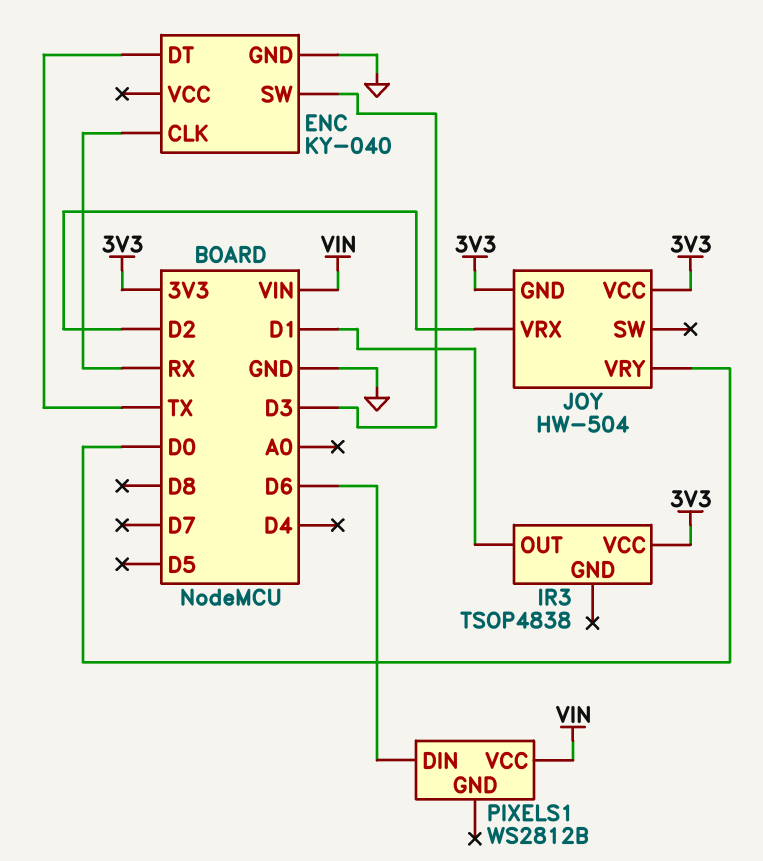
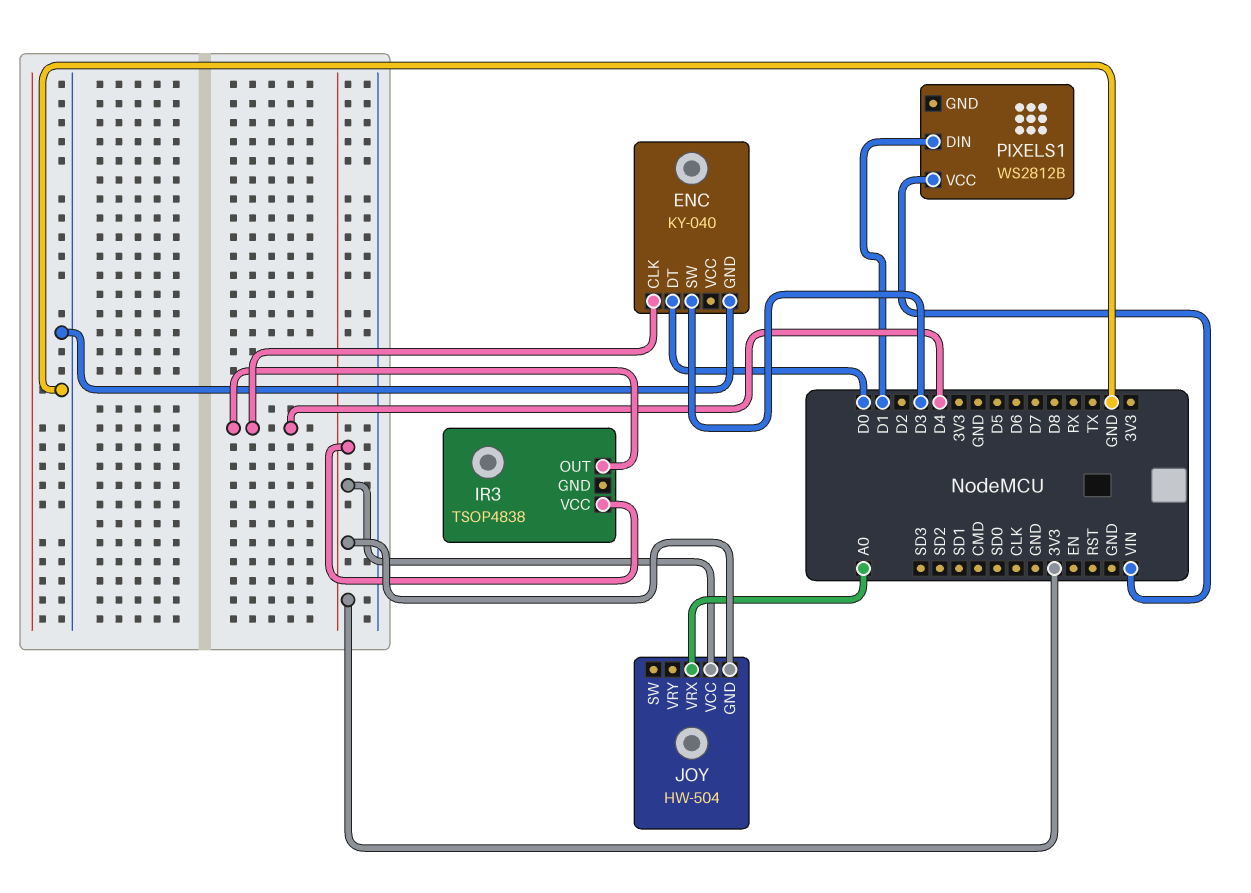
ENC pin CLK: RX -> D4
ENC pin DT: TX -> D0
IR3 pin OUT: D1 -> D4
JOY pin VRX: D2 -> A0
JOY pin VRY: D0 -> none
PIXELS1 pin DIN: D6 -> D1

